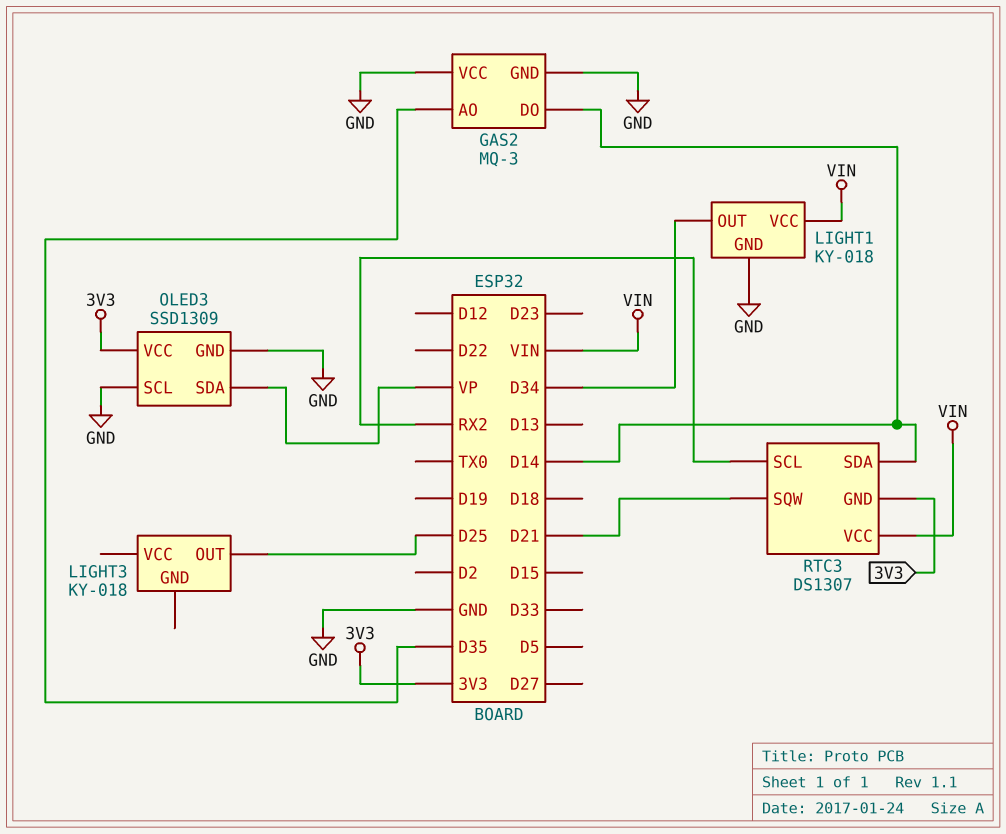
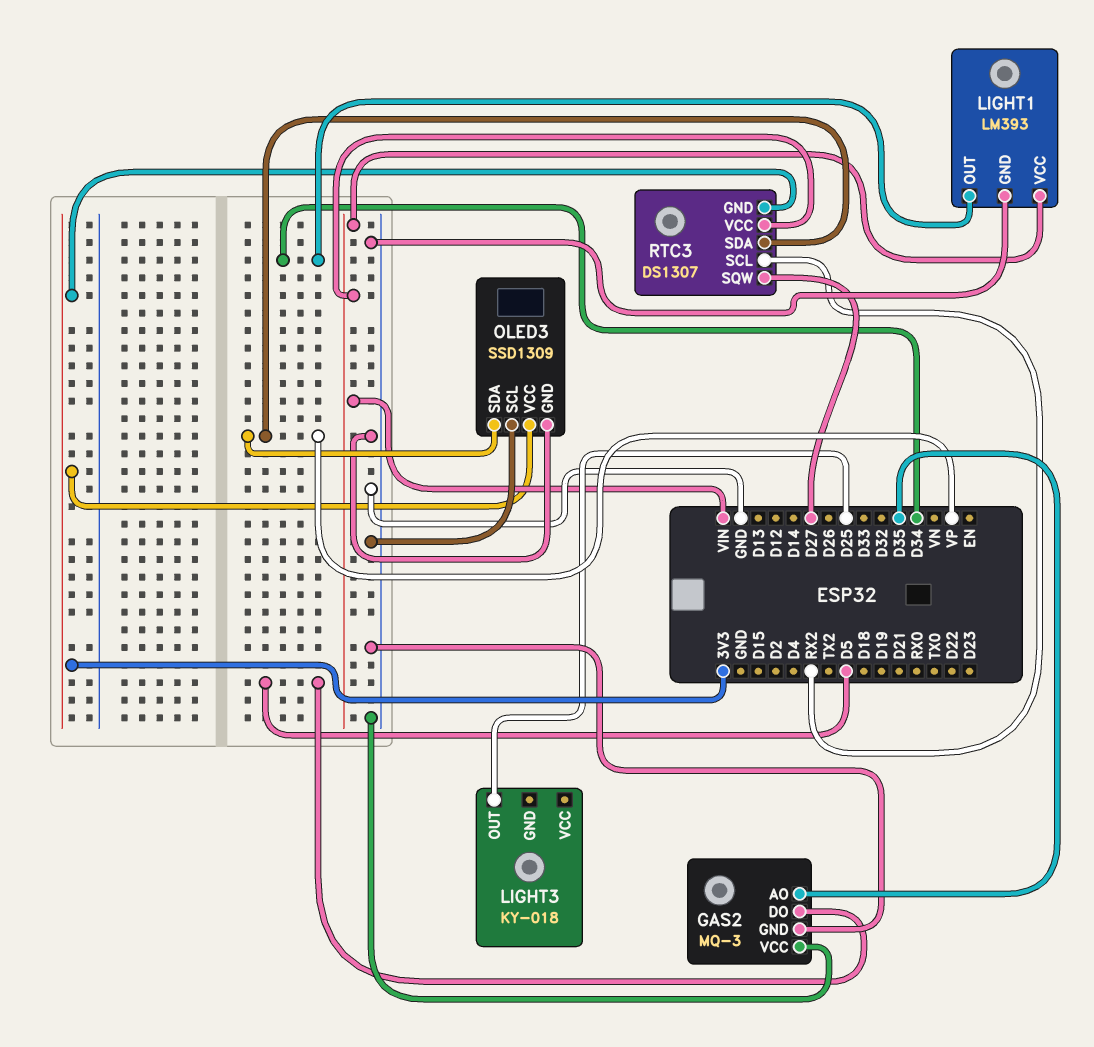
GAS2 pin DO: D14 -> D5
LIGHT1: KY-018 -> LM393
RTC3 pin SDA: D14 -> VP
RTC3 pin SQW: D21 -> D27

